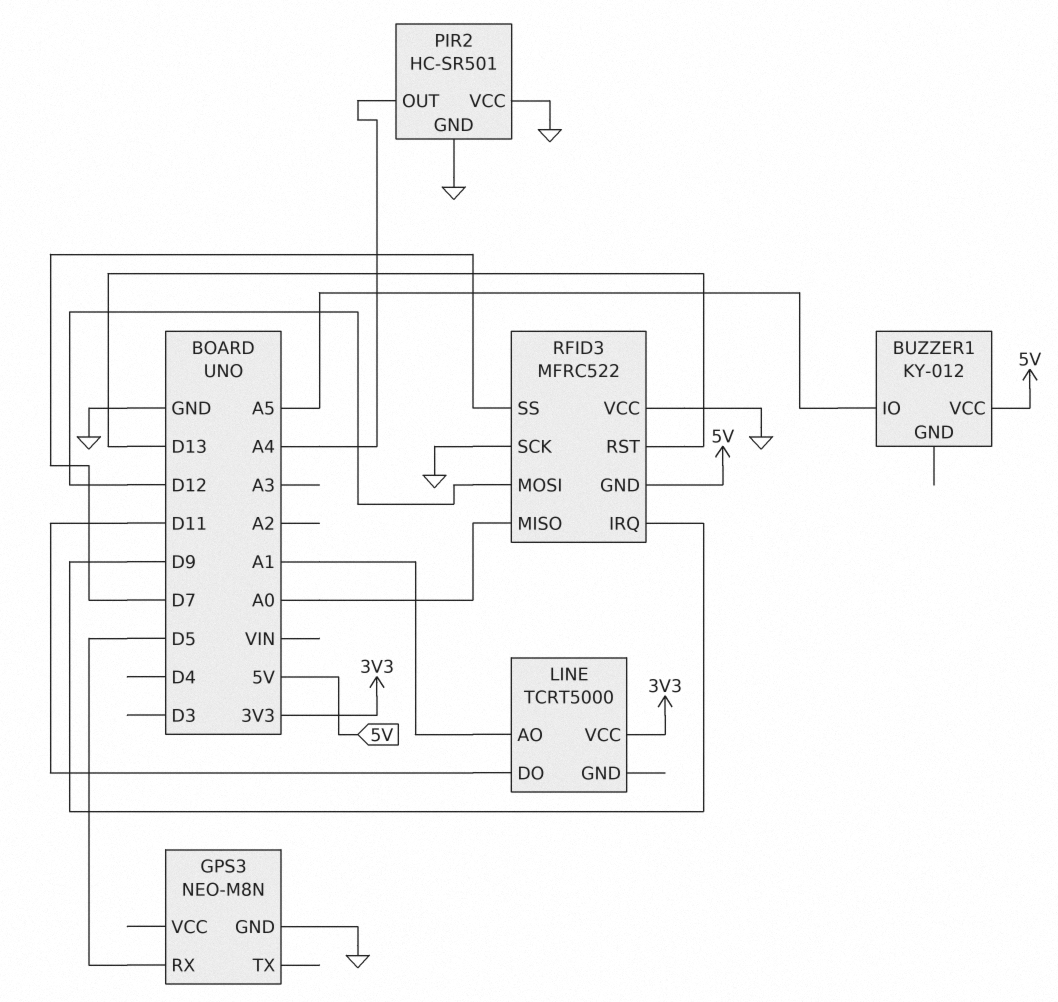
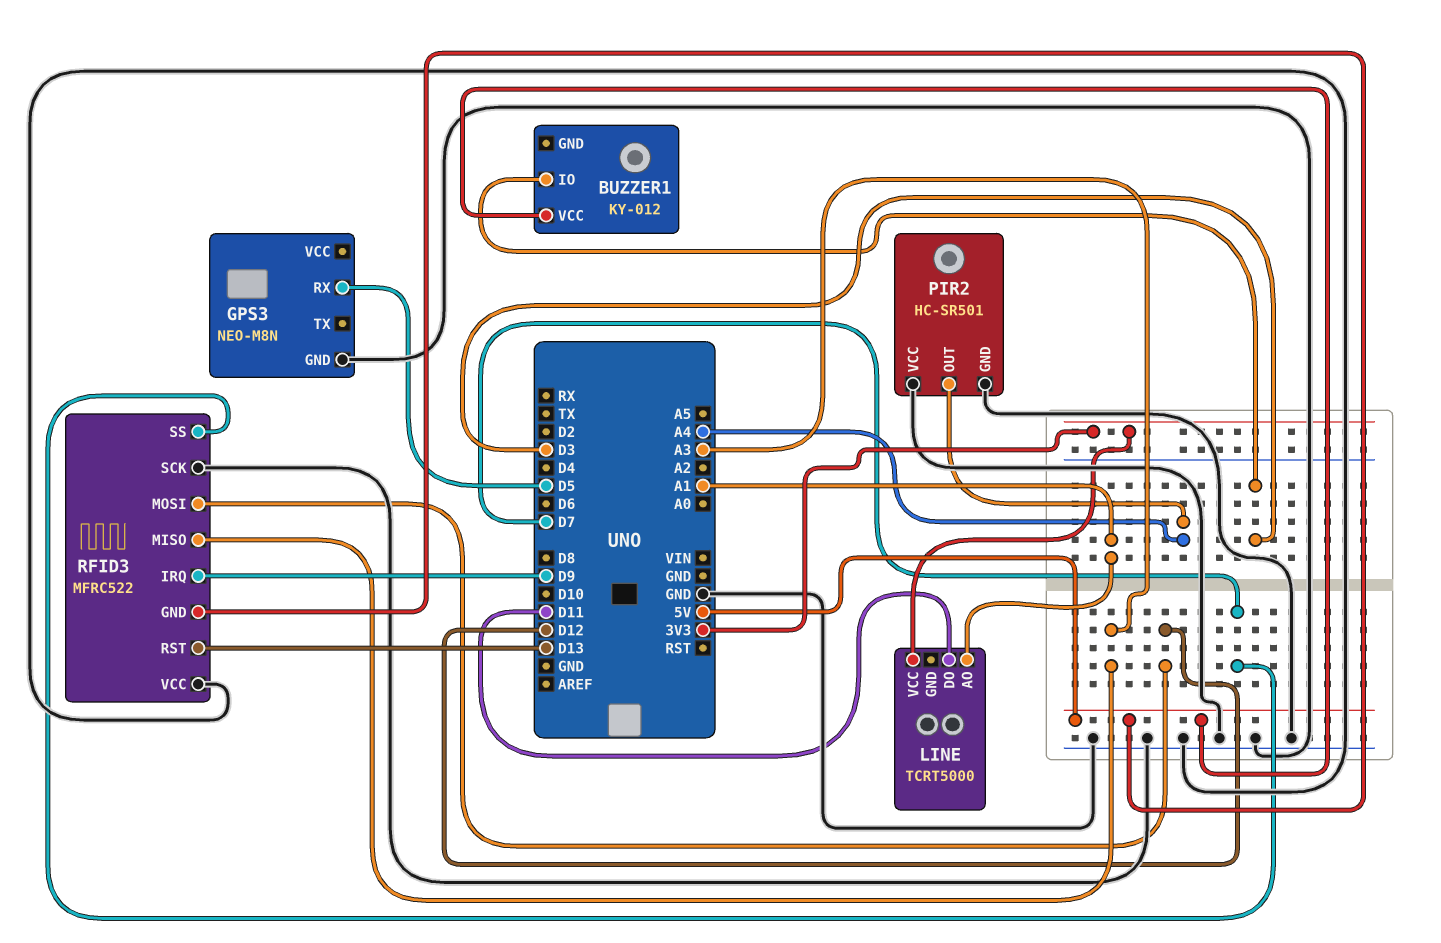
BUZZER1 pin IO: A5 -> D3
RFID3 pin MISO: A0 -> A3

